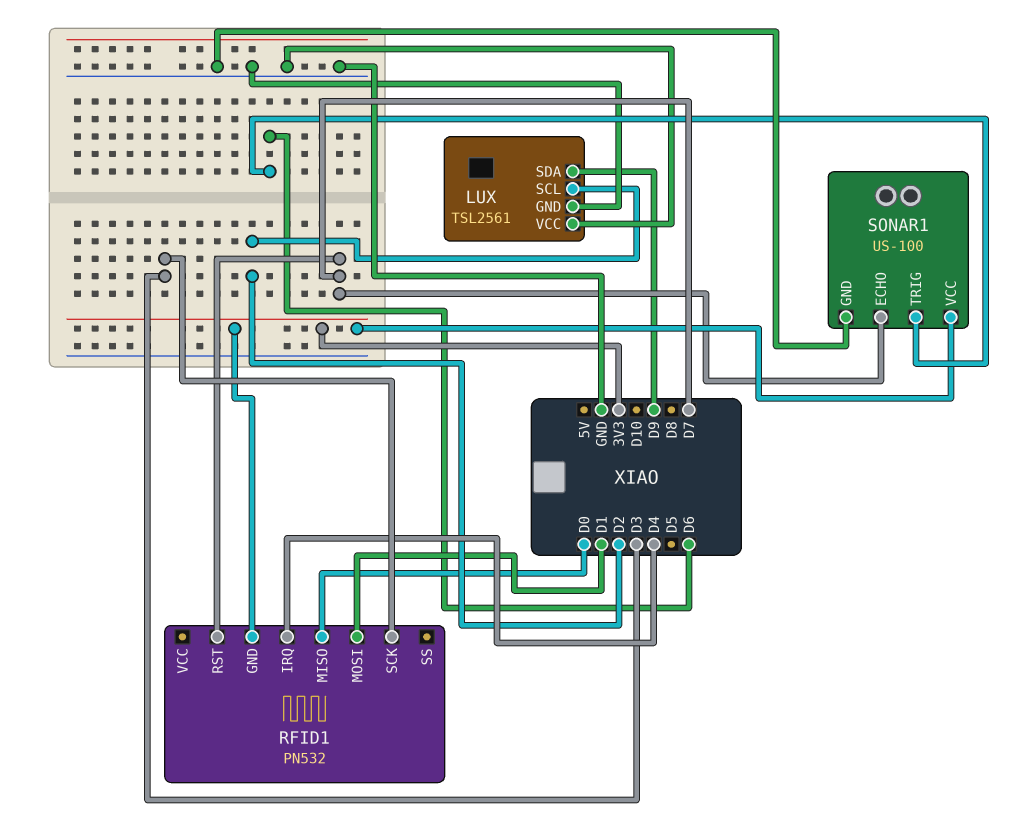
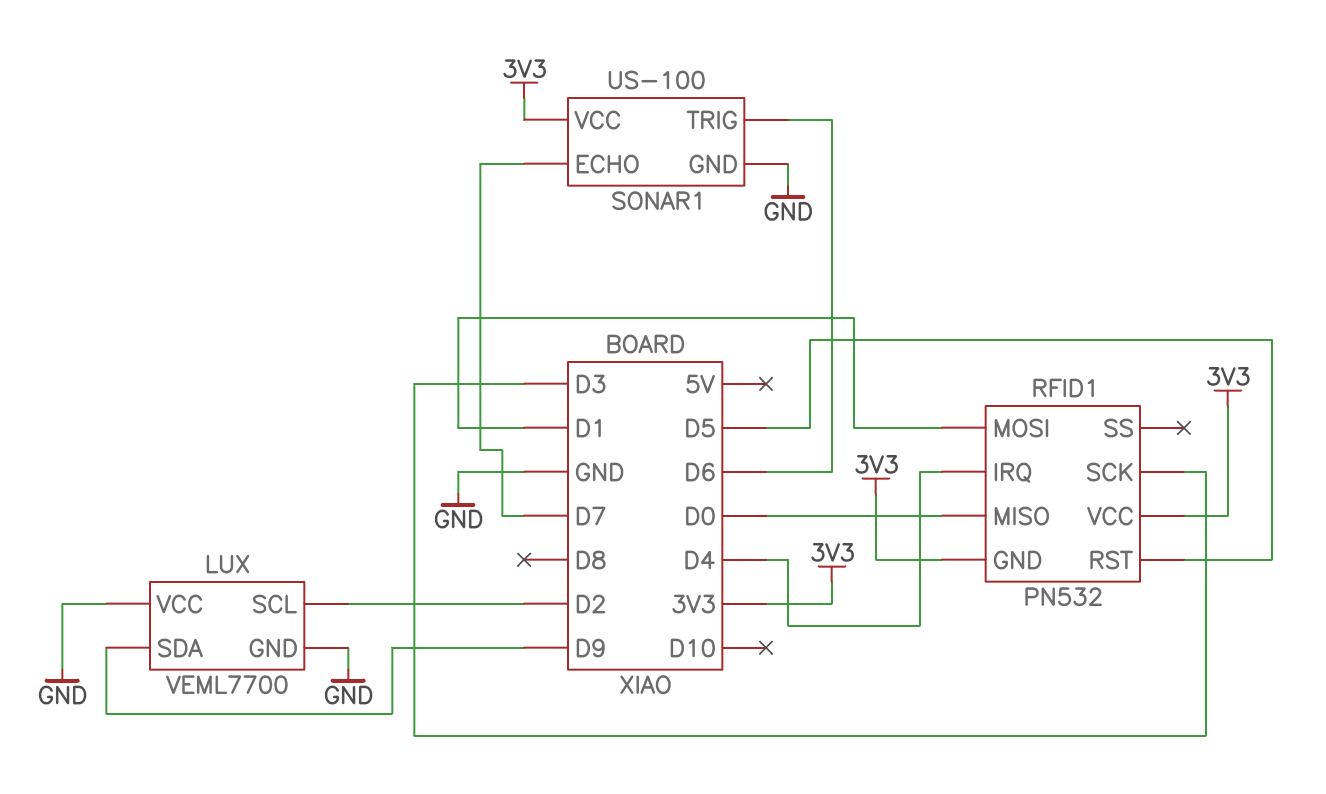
LUX: TSL2561 -> VEML7700
RFID1 pin RST: D7 -> D5
RFID1 pin VCC: none -> 3V3

